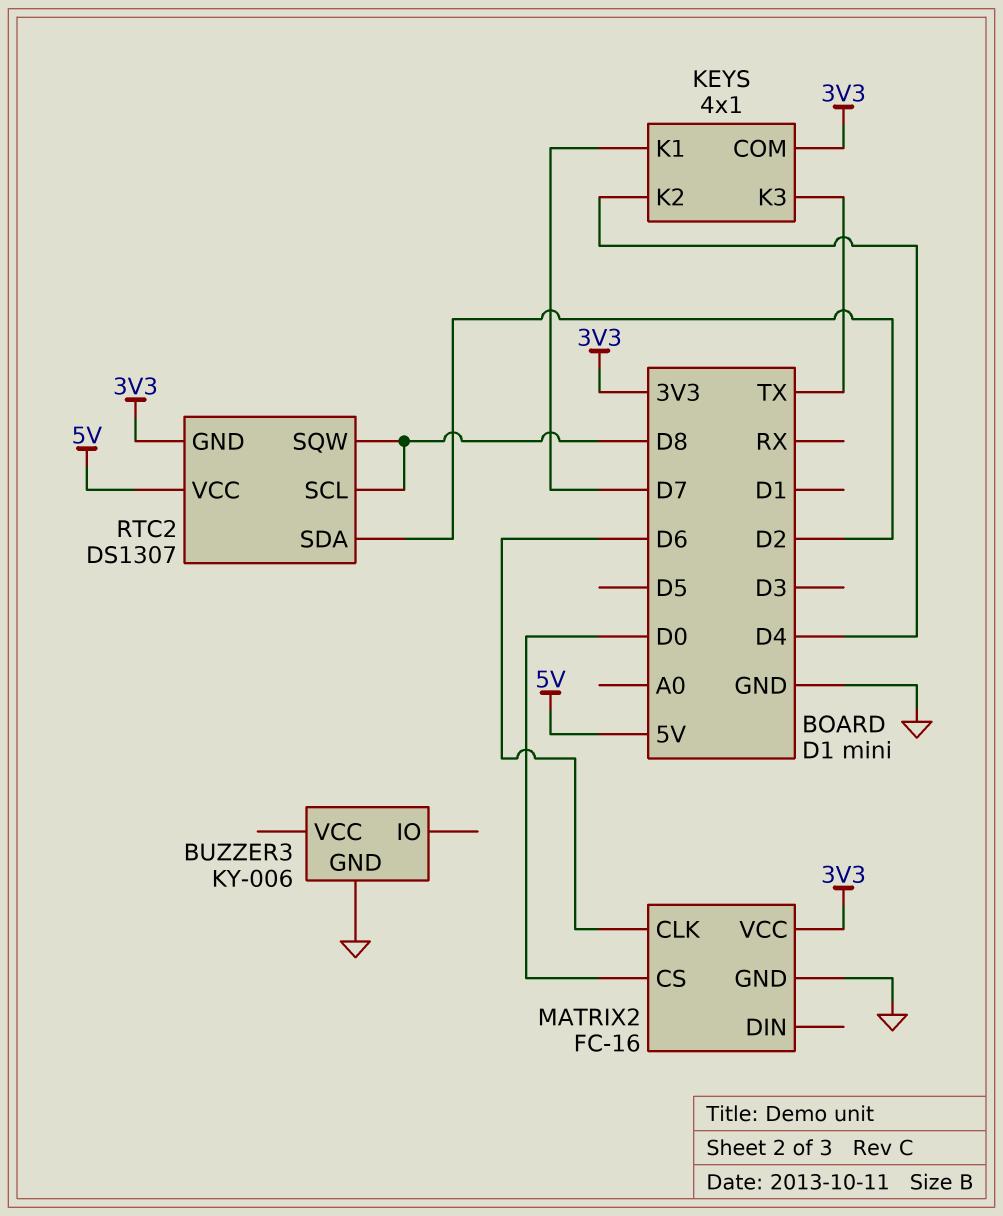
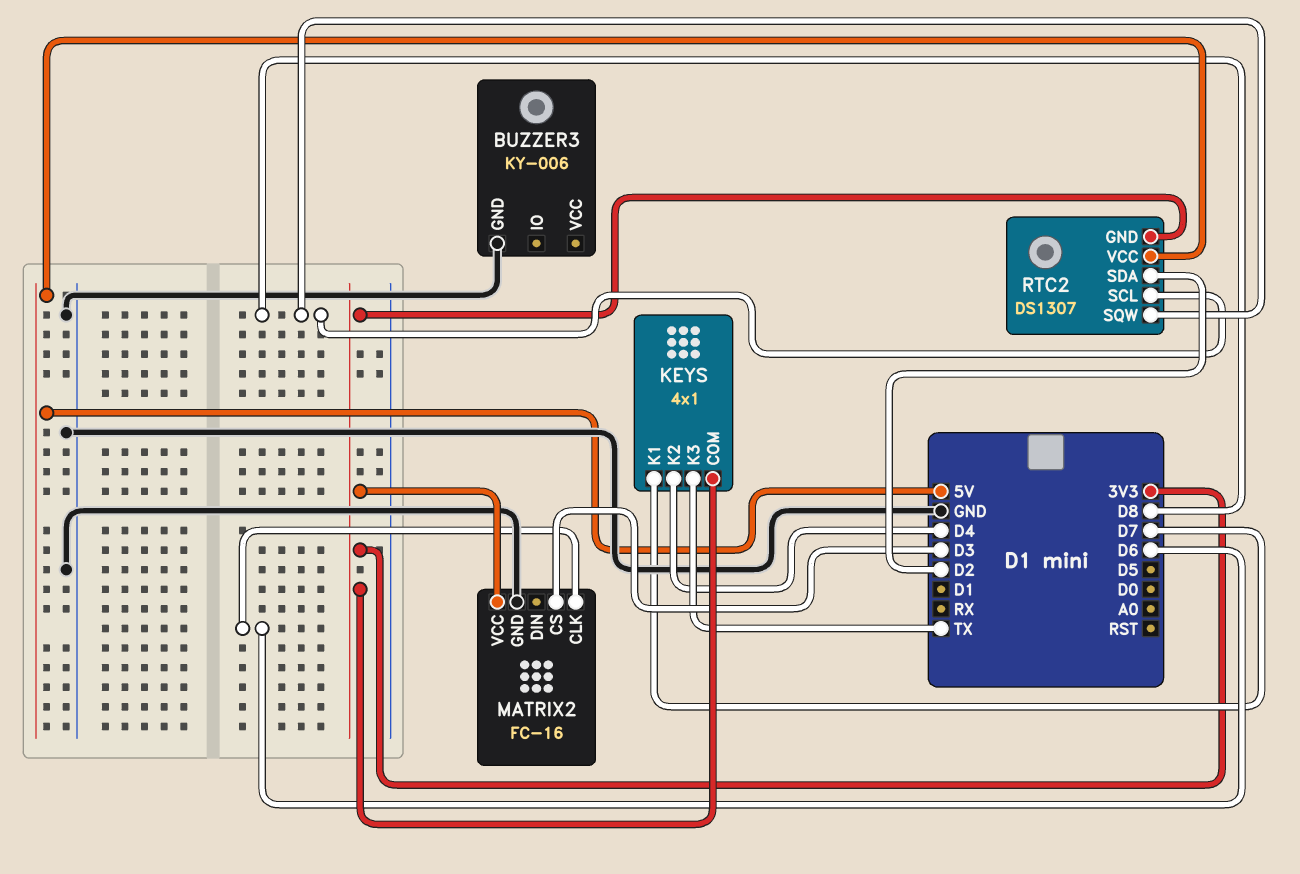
MATRIX2 pin CS: D0 -> D3

